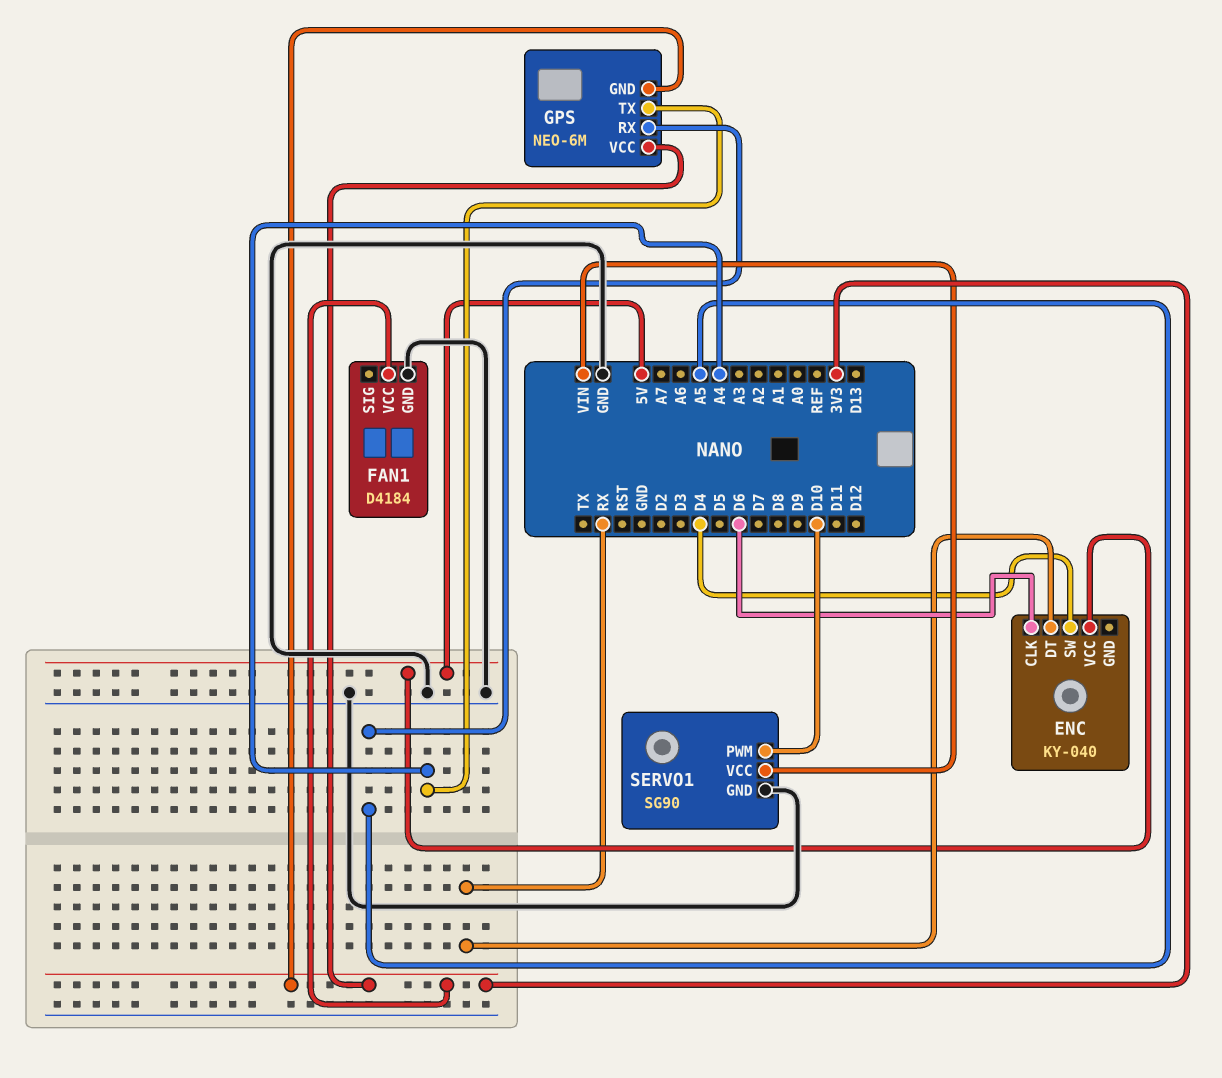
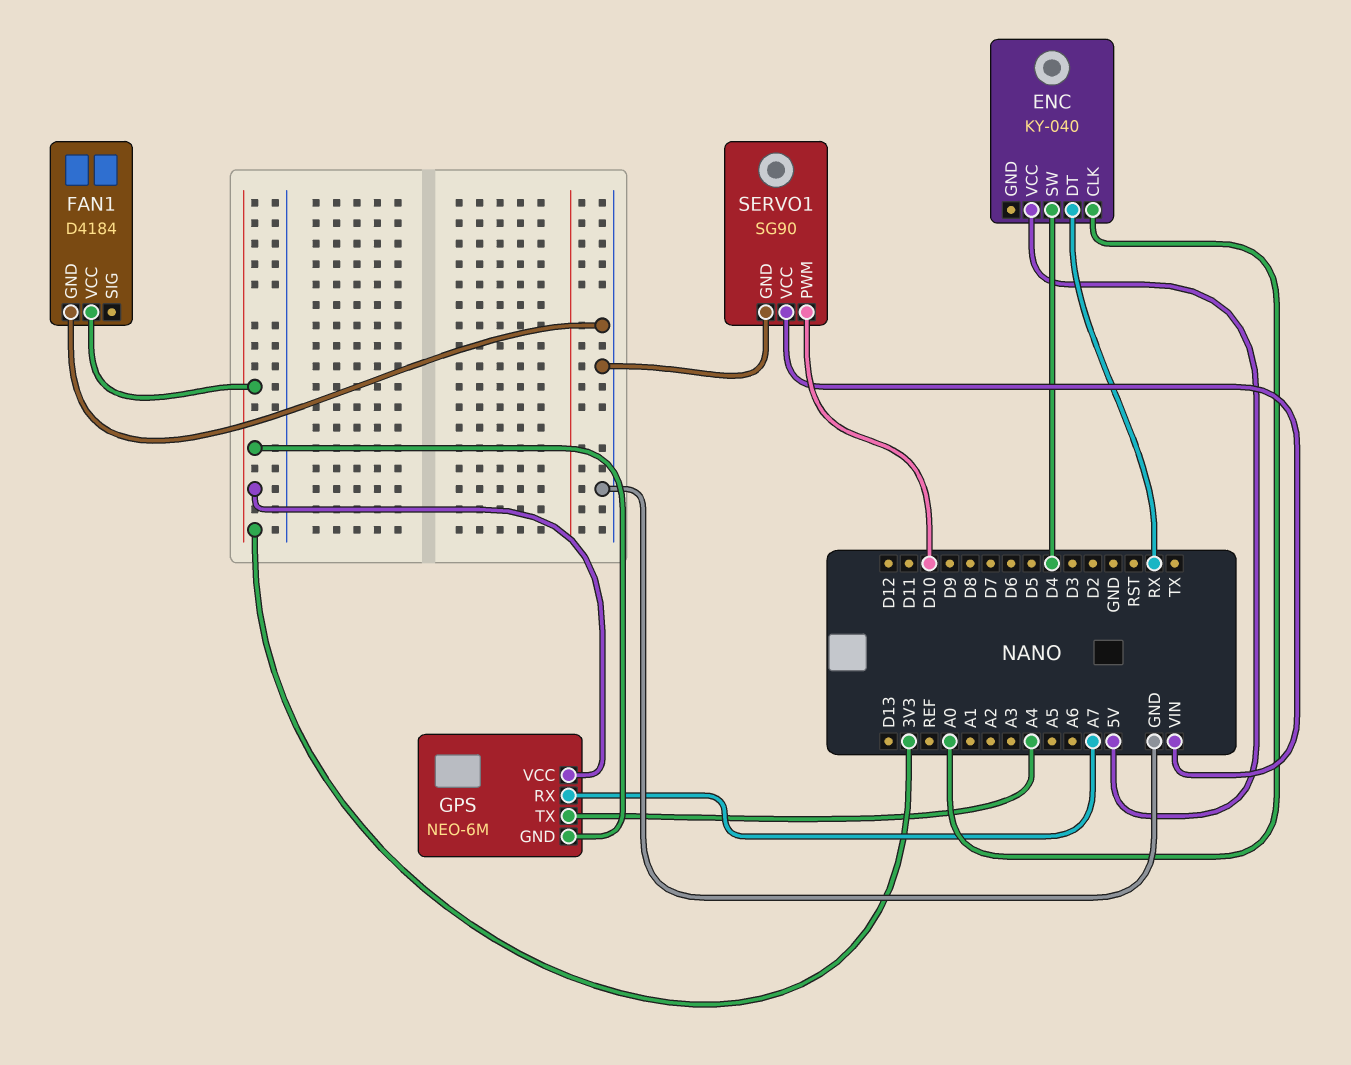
ENC pin CLK: D6 -> A0
GPS pin RX: A5 -> A7

